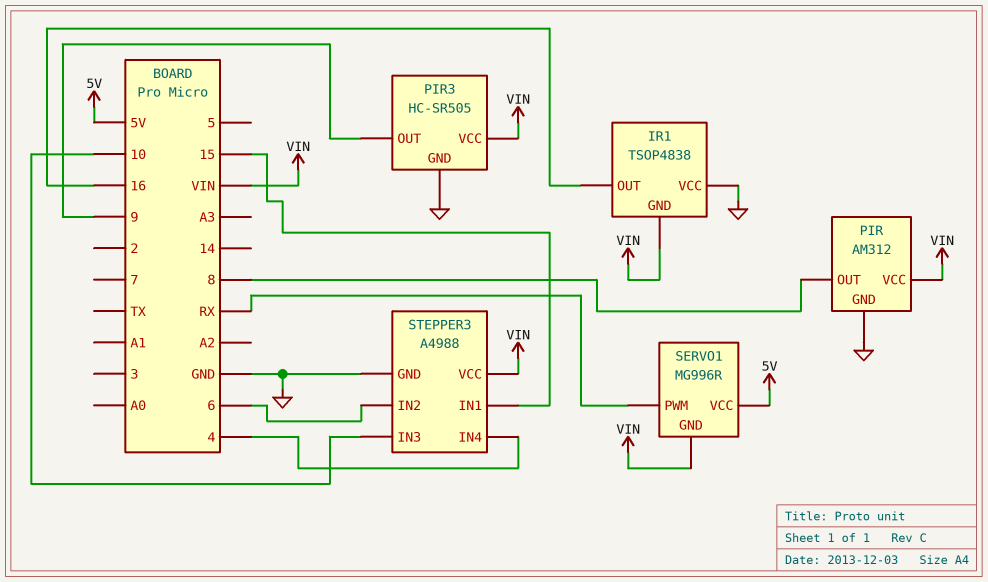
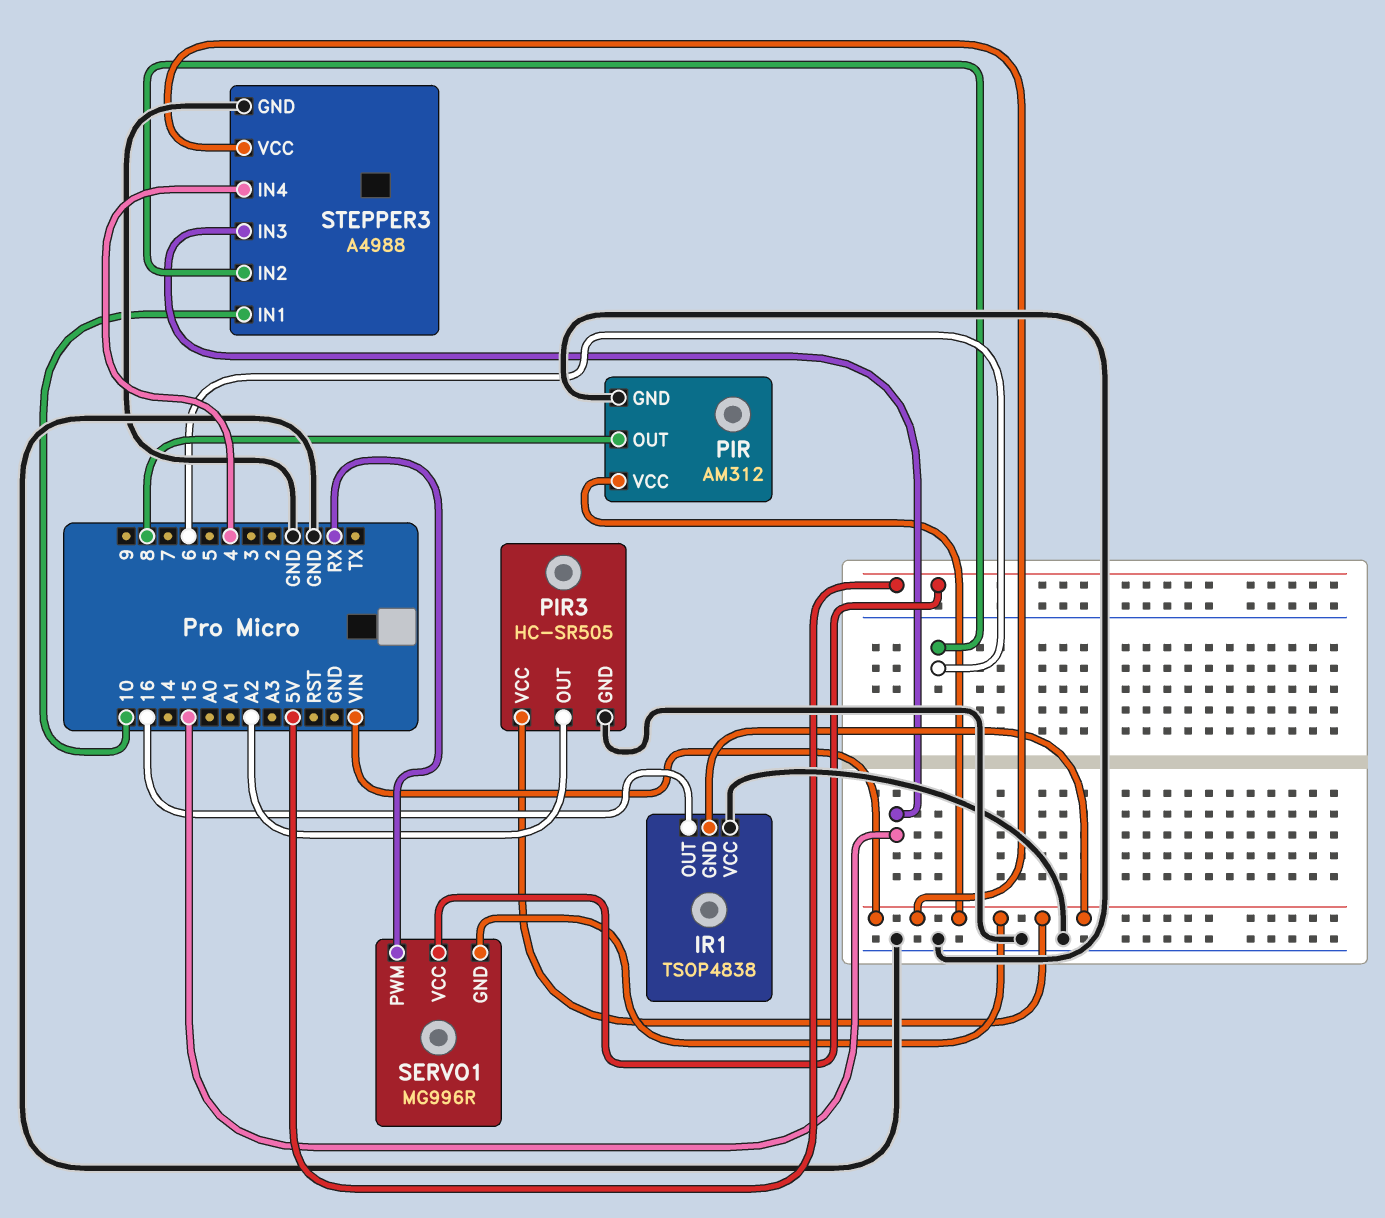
PIR3 pin OUT: 9 -> A2
STEPPER3 pin IN1: 15 -> 10
STEPPER3 pin IN3: 10 -> 15

